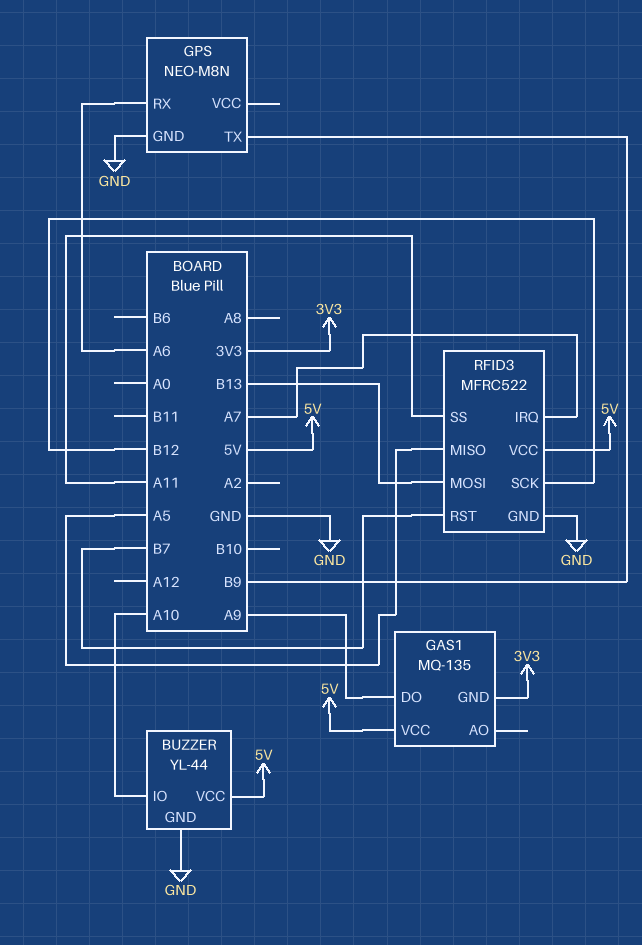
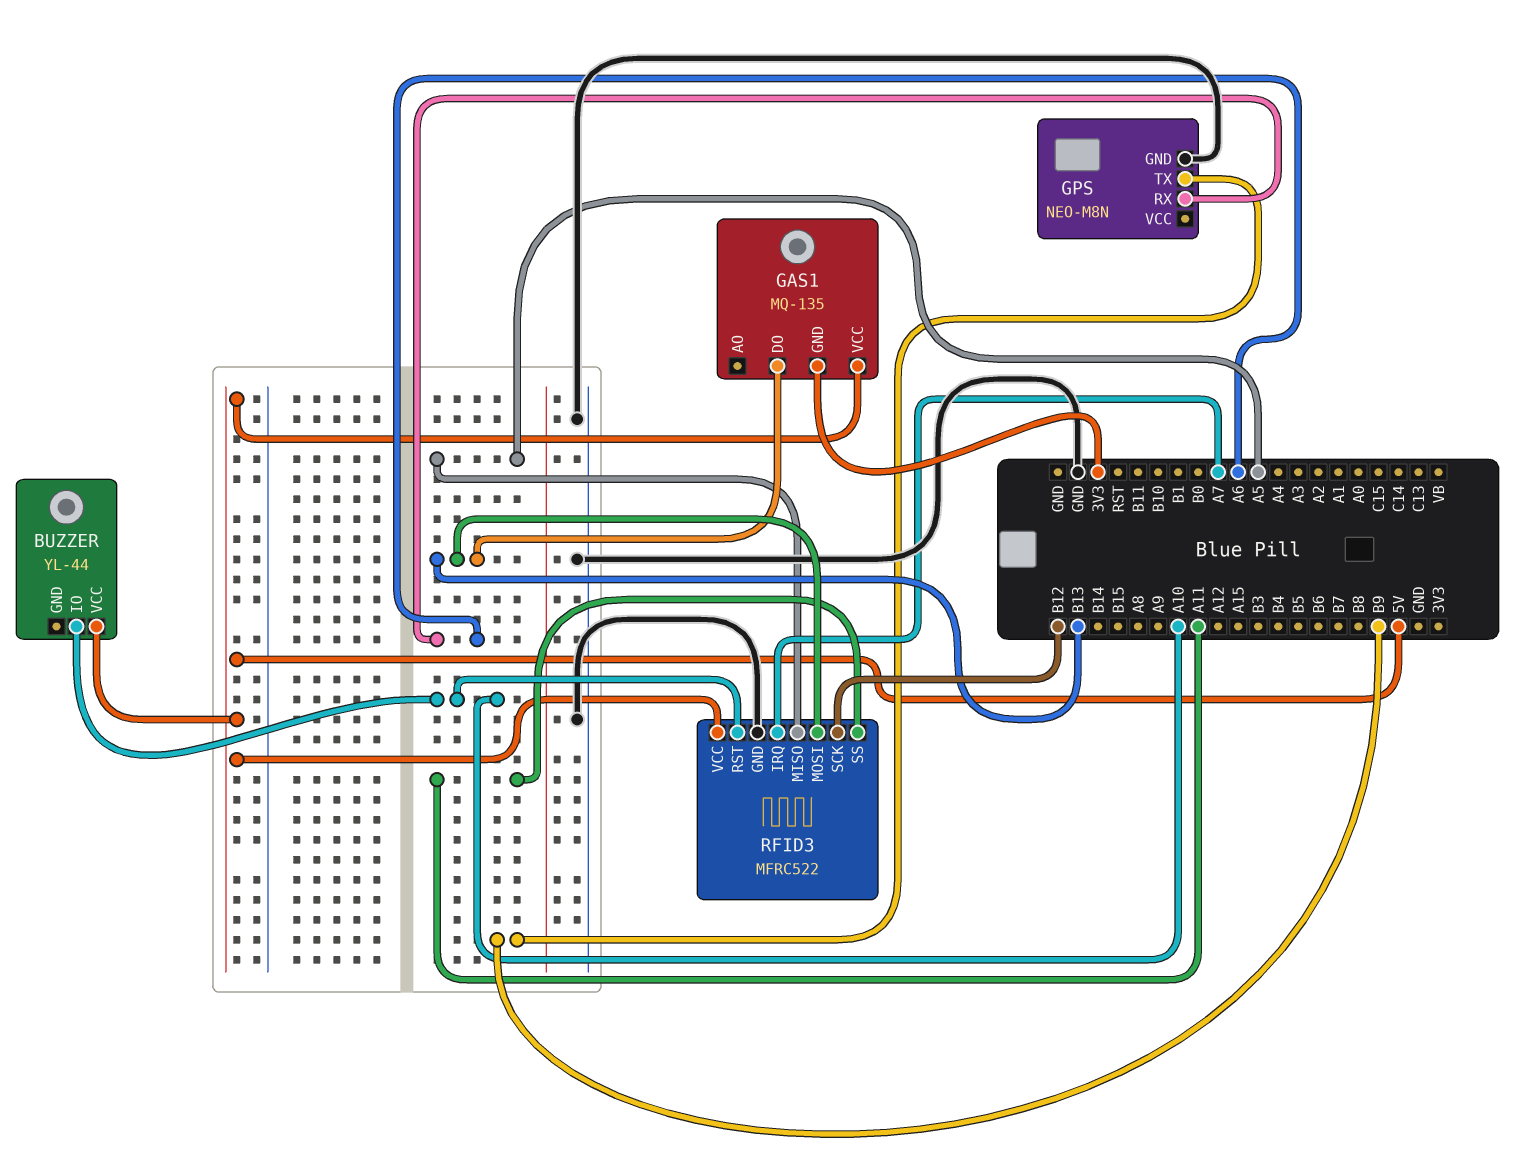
BUZZER pin GND: GND -> none
GAS1 pin DO: A9 -> B13
RFID3 pin RST: B7 -> A10

